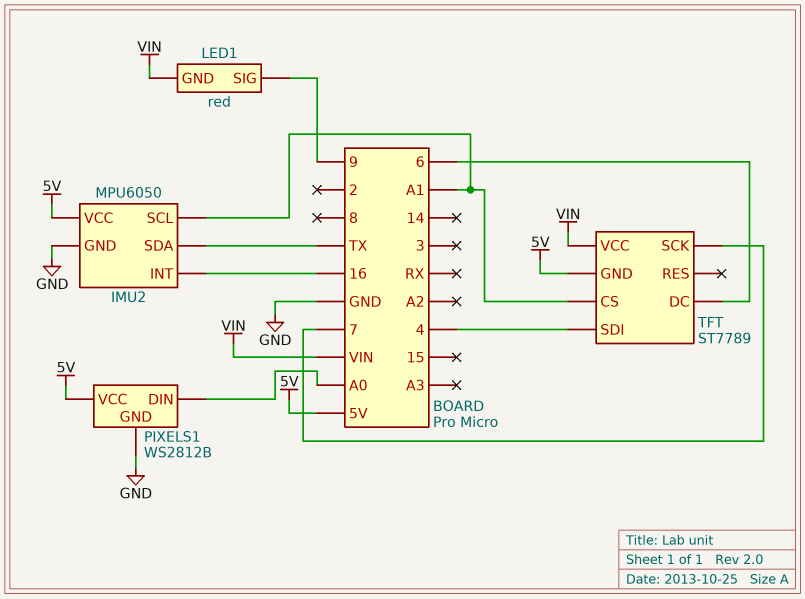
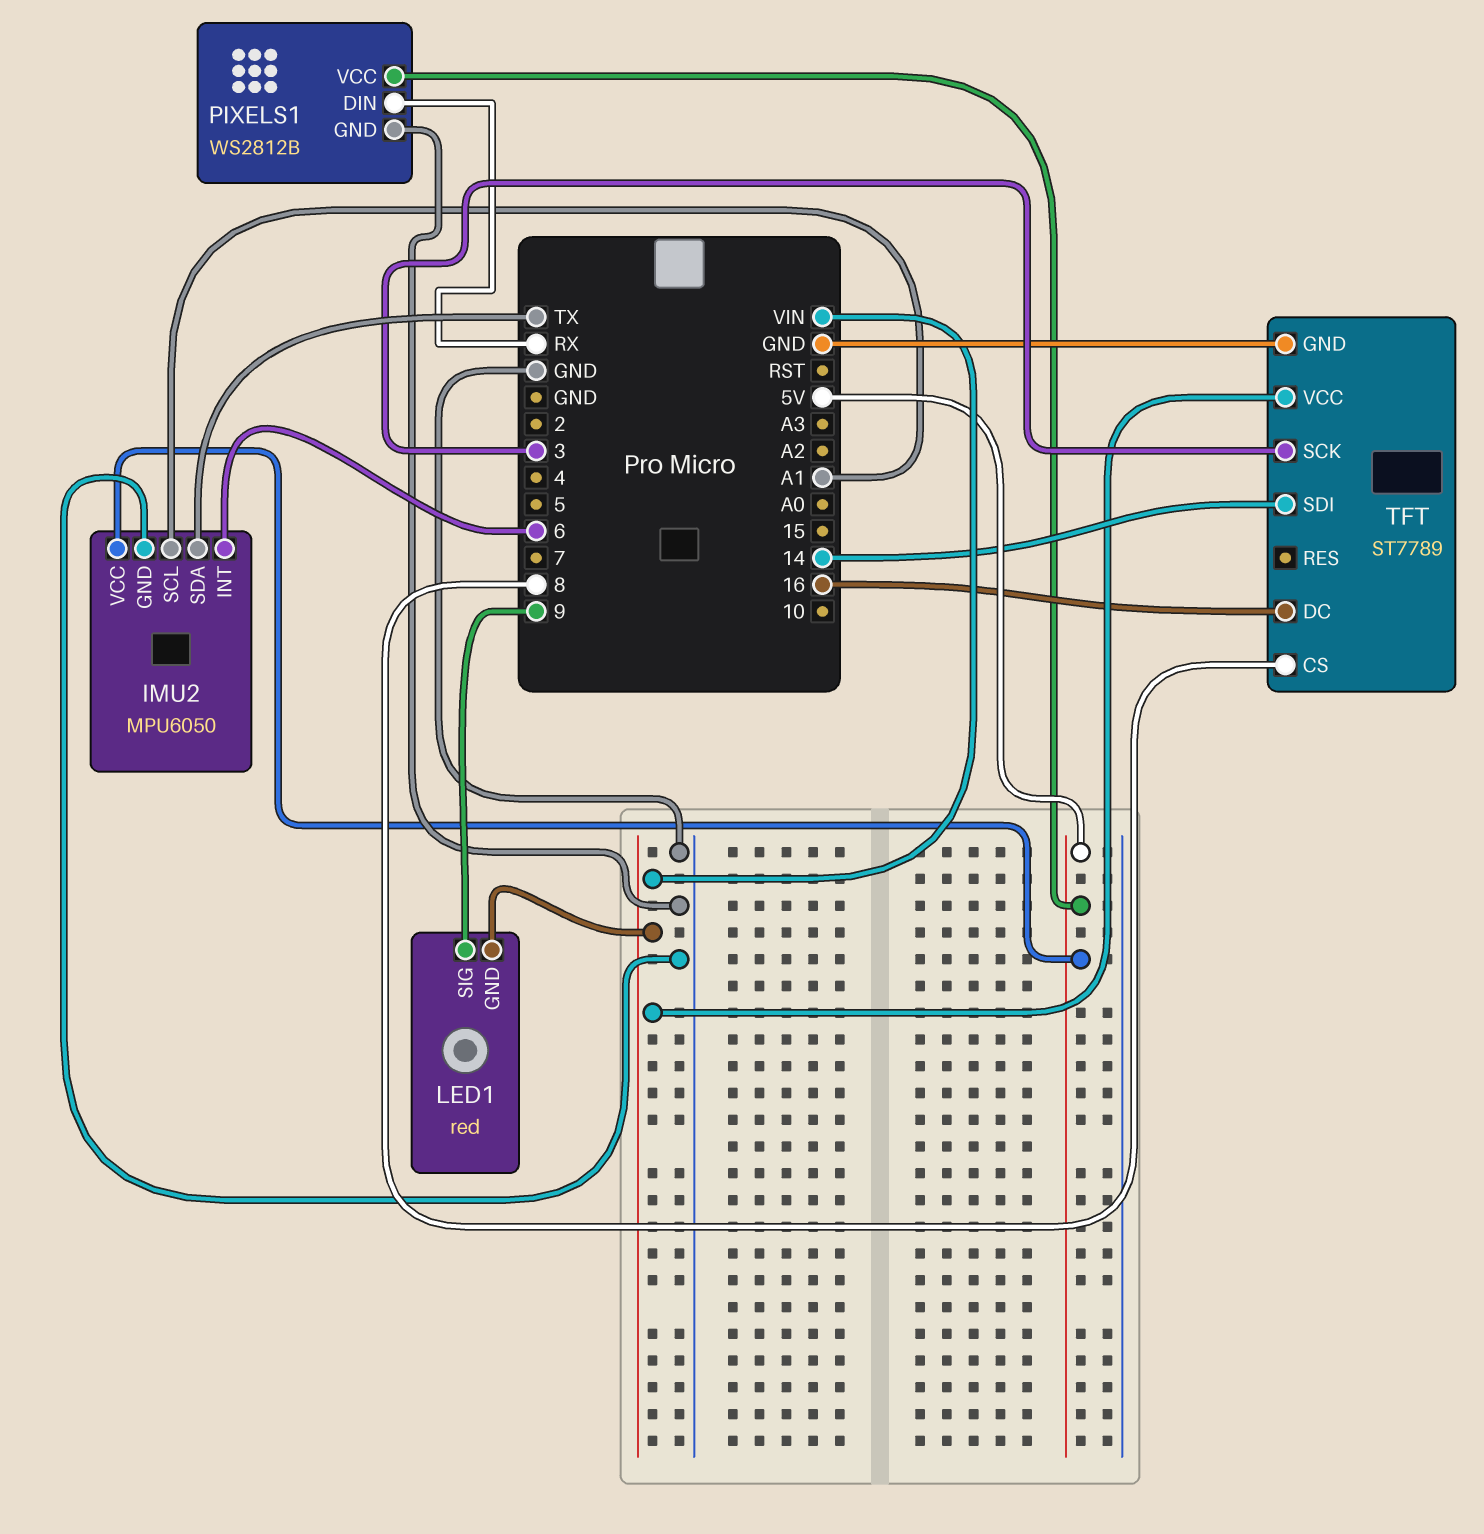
IMU2 pin INT: 16 -> 6
PIXELS1 pin DIN: A0 -> RX
TFT pin CS: A1 -> 8
TFT pin DC: 6 -> 16
TFT pin GND: 5V -> GND
TFT pin SCK: 7 -> 3
TFT pin SDI: 4 -> 14

